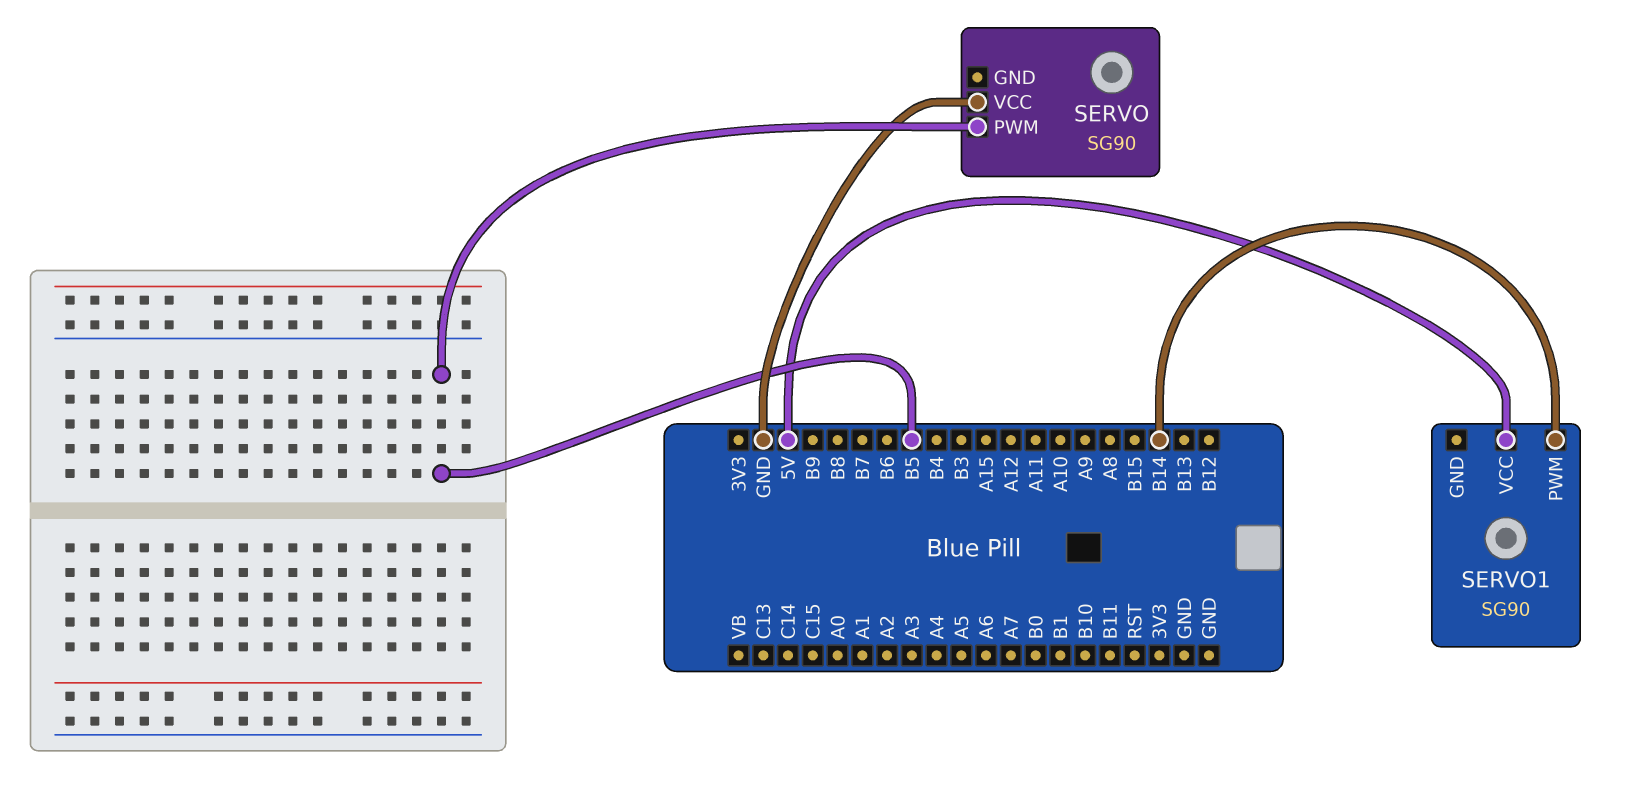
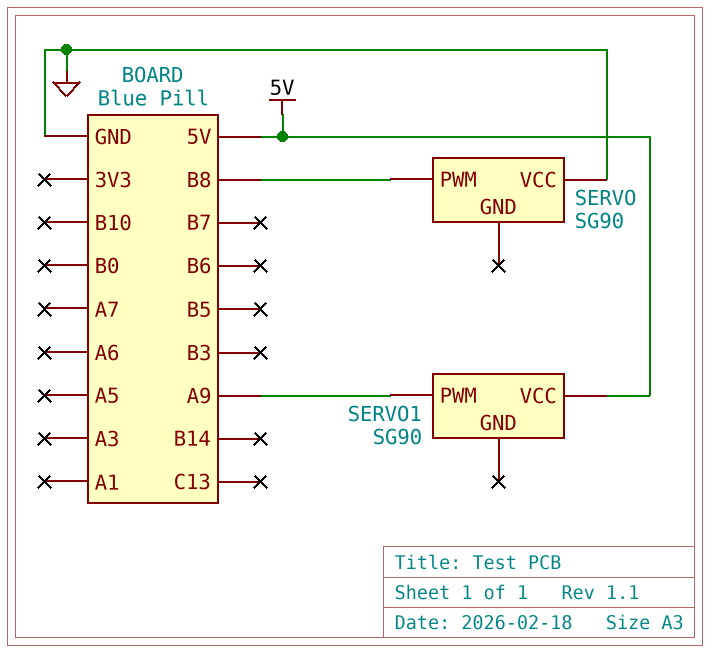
SERVO pin PWM: B5 -> B8
SERVO1 pin PWM: B14 -> A9

